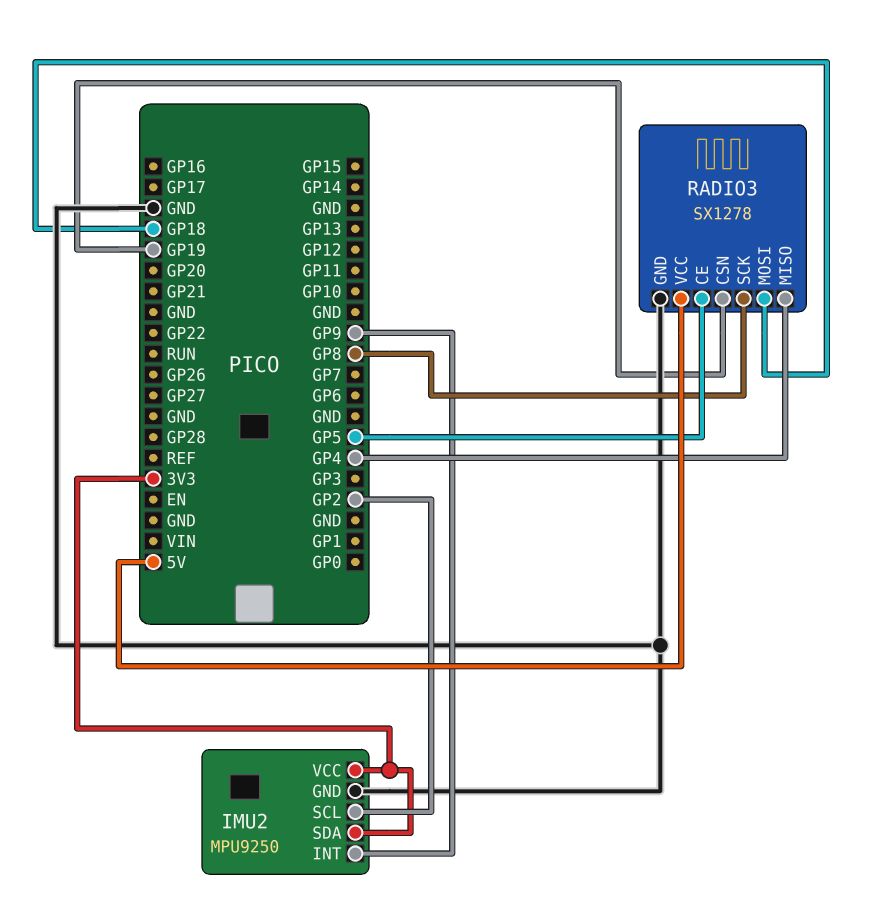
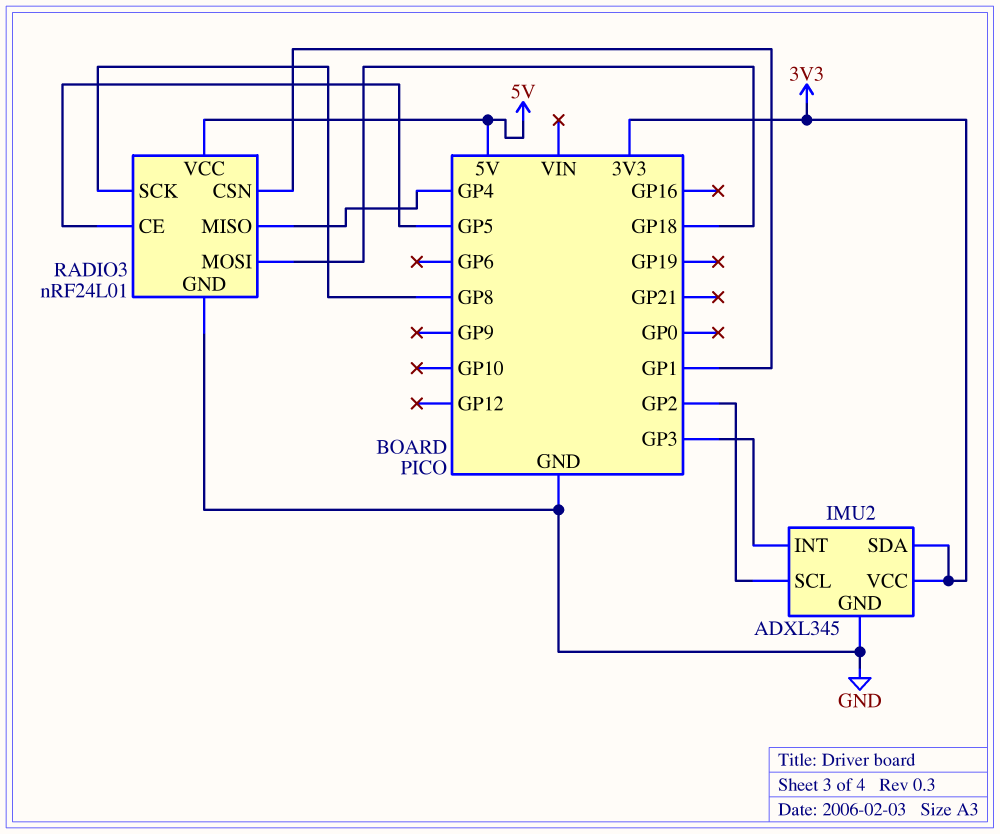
IMU2: MPU9250 -> ADXL345
IMU2 pin INT: GP9 -> GP3
RADIO3: SX1278 -> nRF24L01
RADIO3 pin CSN: GP19 -> GP1

